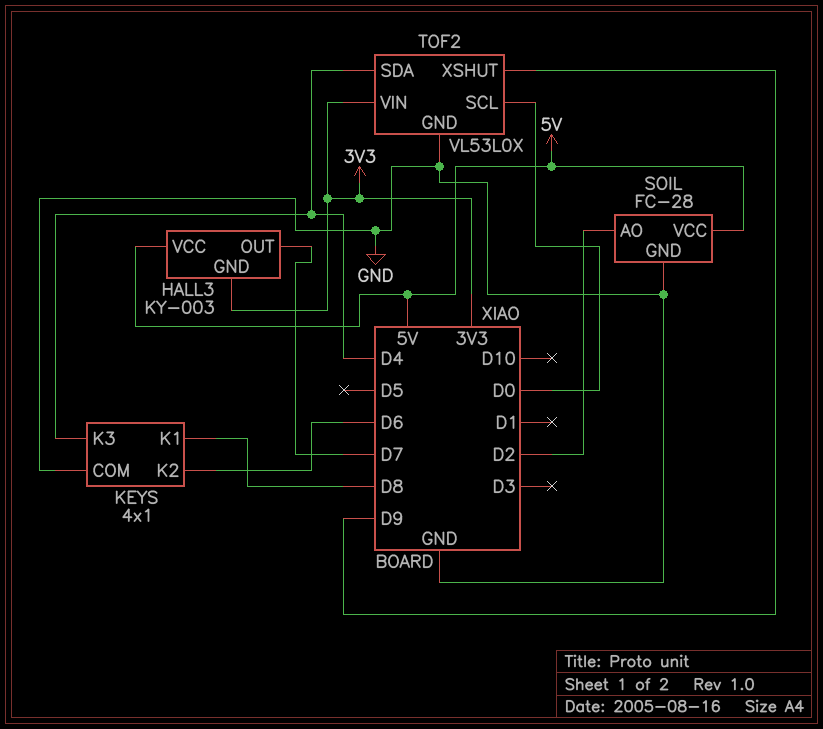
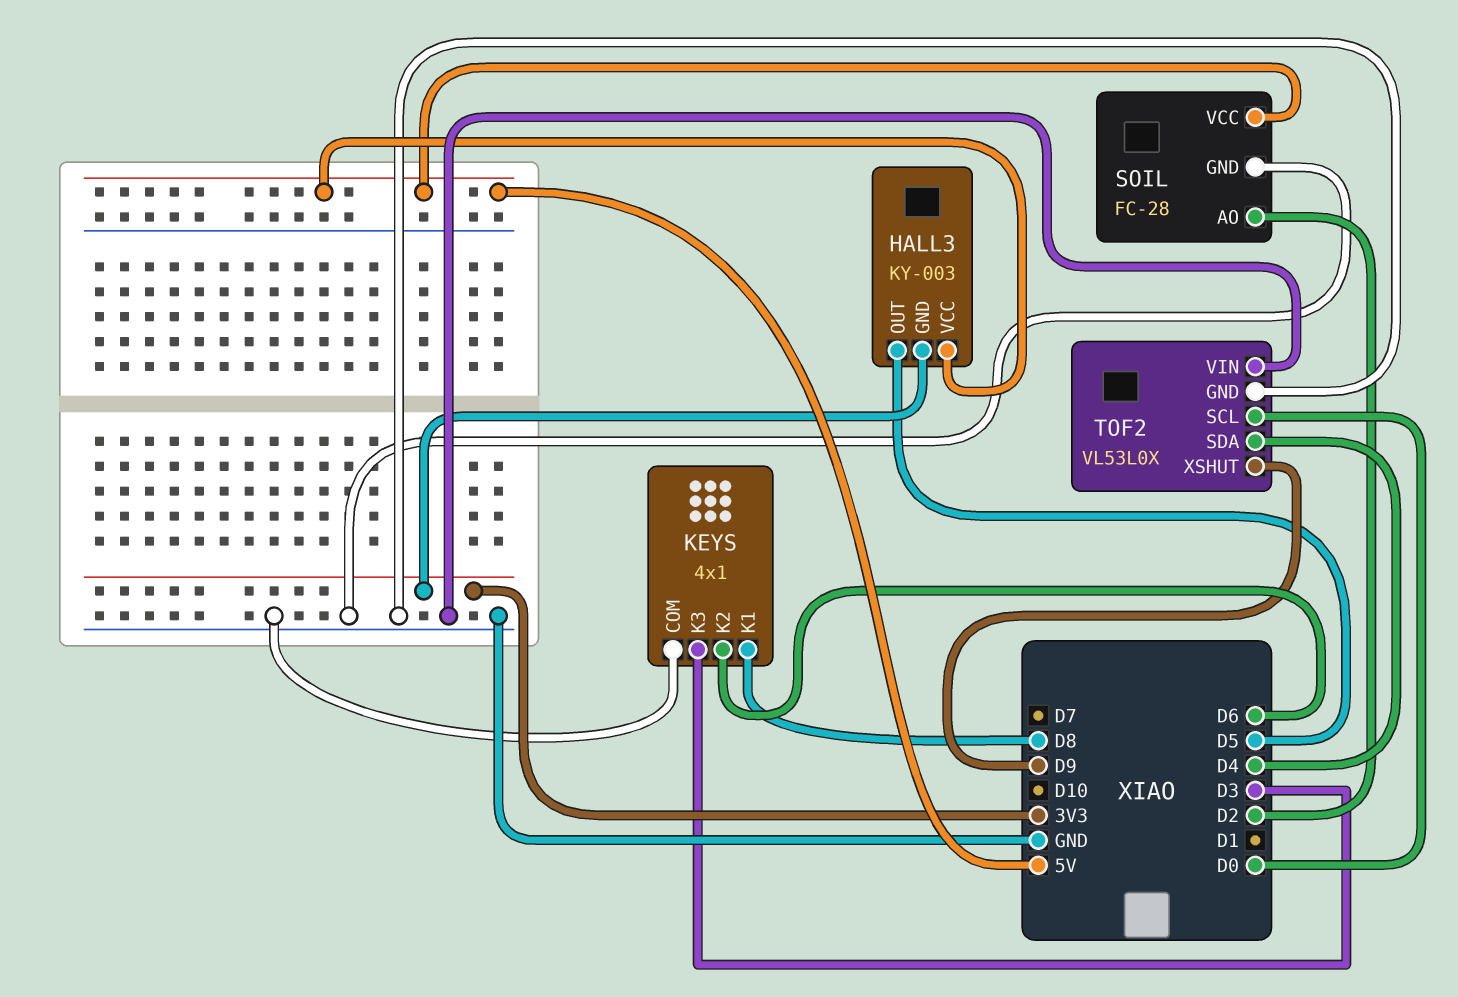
HALL3 pin OUT: D7 -> D5
KEYS pin K3: D4 -> D3
TOF2 pin VIN: 3V3 -> GND

